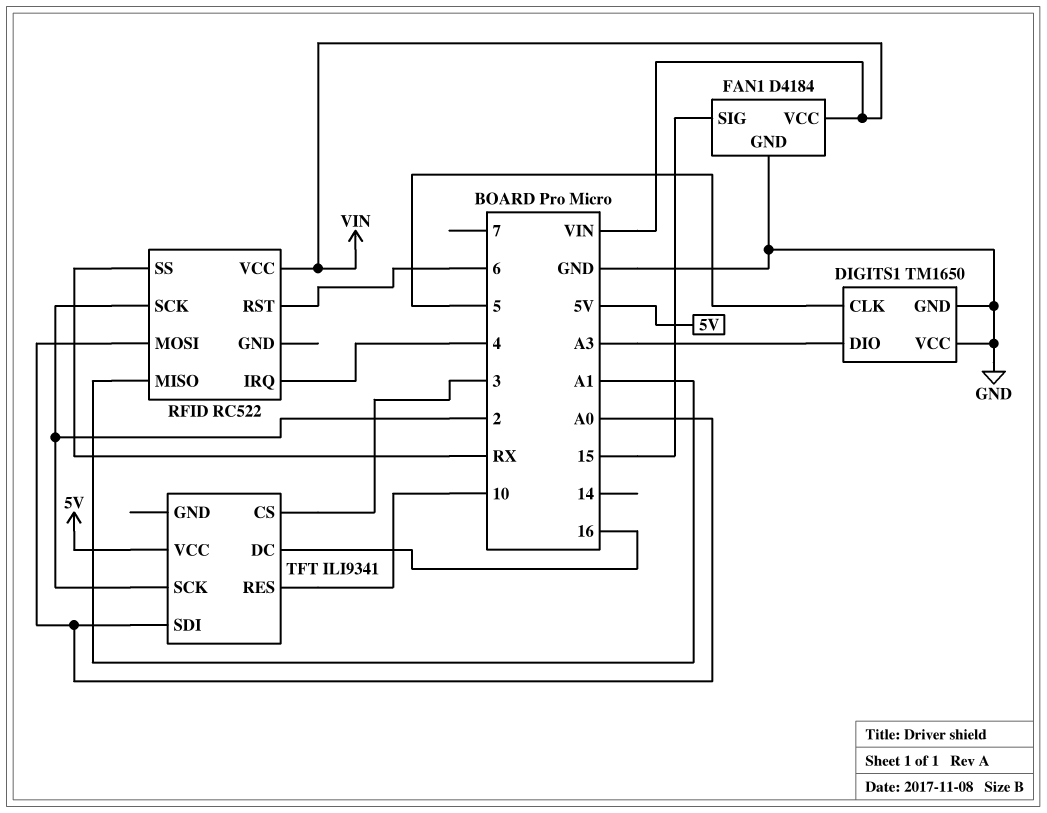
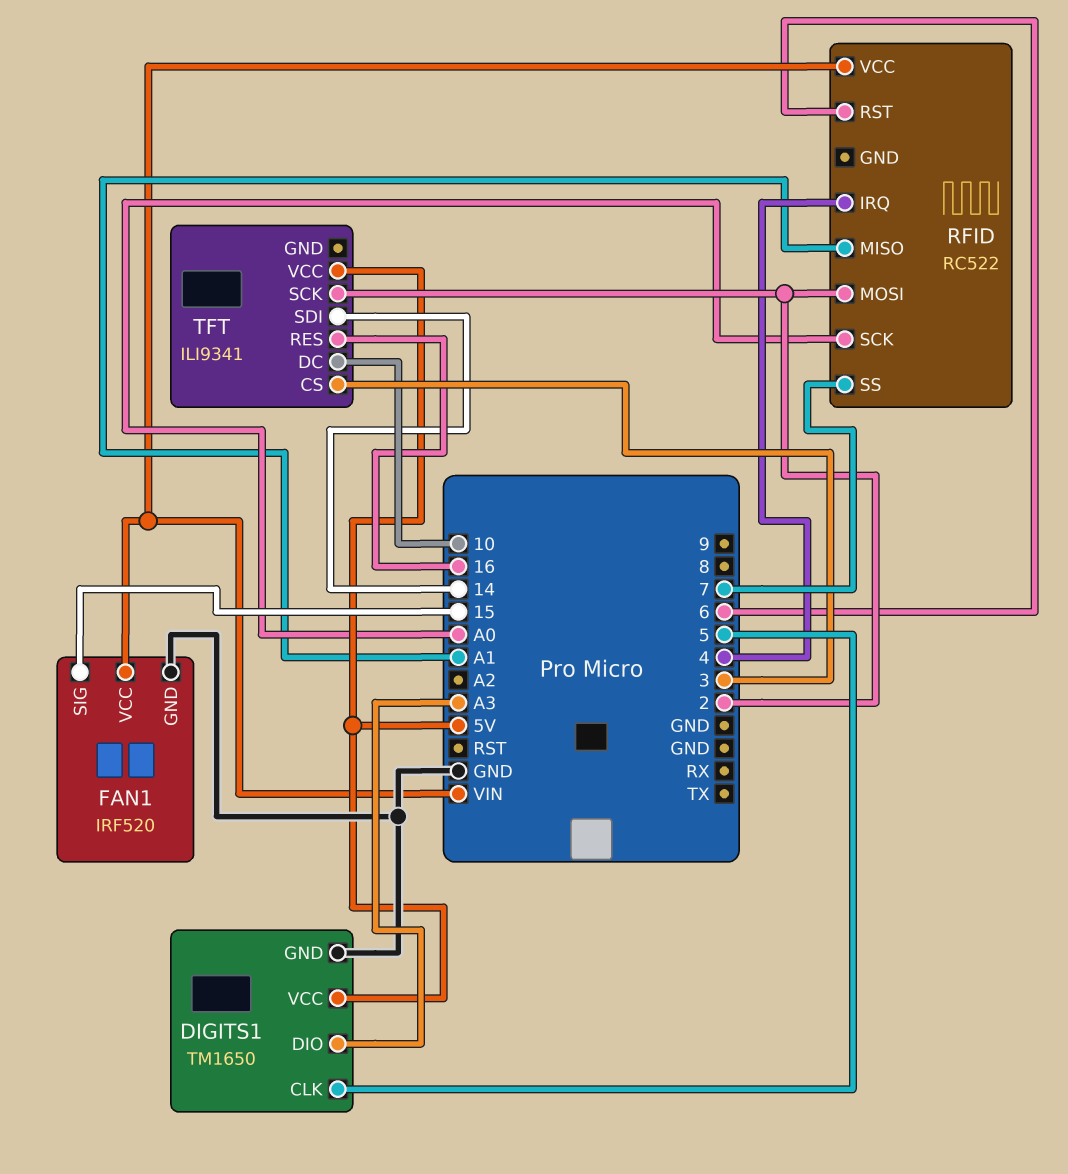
DIGITS1 pin VCC: GND -> 5V
FAN1: D4184 -> IRF520
RFID pin MOSI: A0 -> 2
RFID pin SCK: 2 -> A0
RFID pin SS: RX -> 7
TFT pin DC: 16 -> 10
TFT pin RES: 10 -> 16
TFT pin SDI: A0 -> 14

